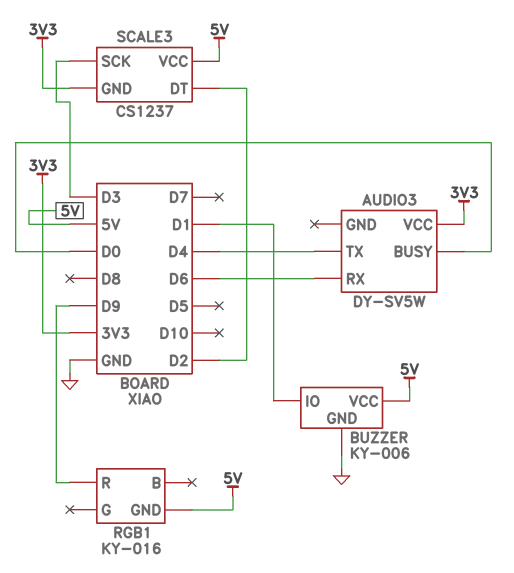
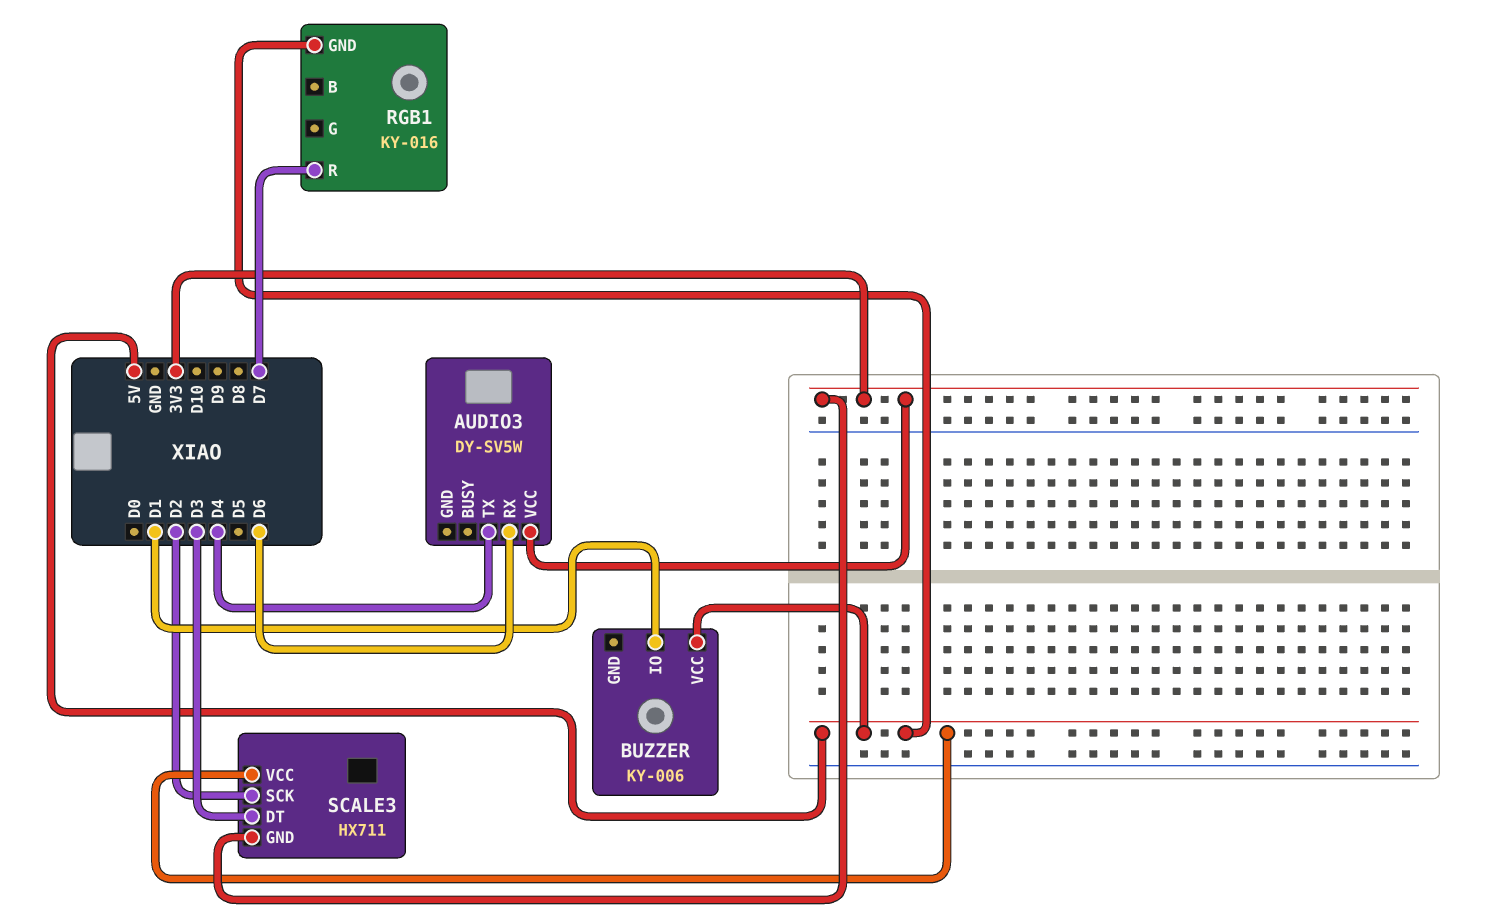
AUDIO3 pin BUSY: D0 -> none
BUZZER pin GND: GND -> none
RGB1 pin R: D9 -> D7
SCALE3: CS1237 -> HX711
SCALE3 pin DT: D2 -> D3
SCALE3 pin SCK: D3 -> D2

